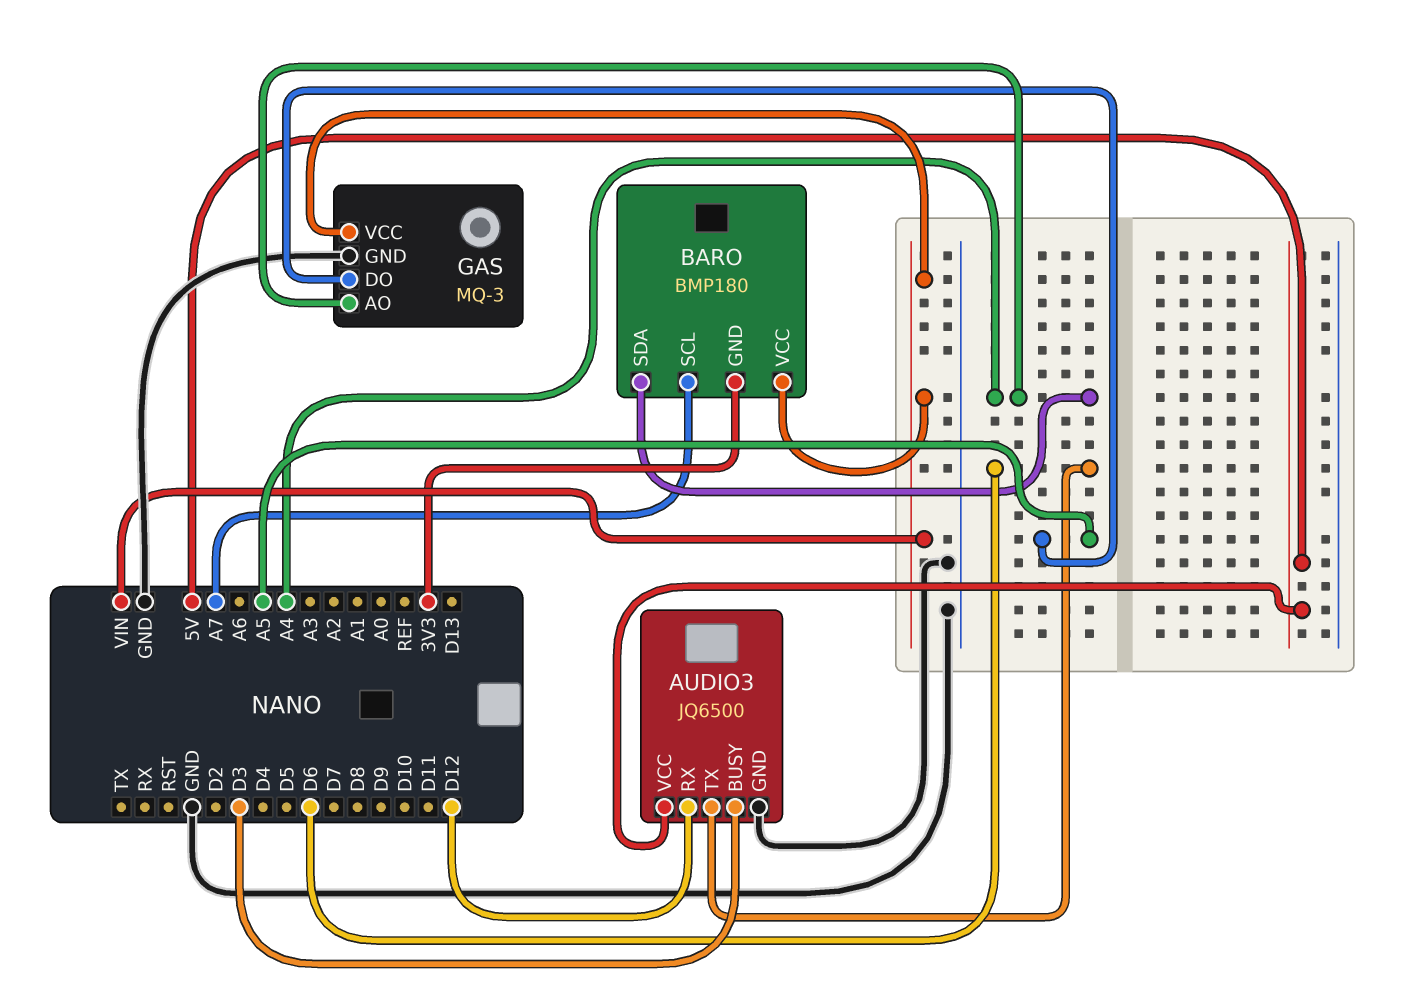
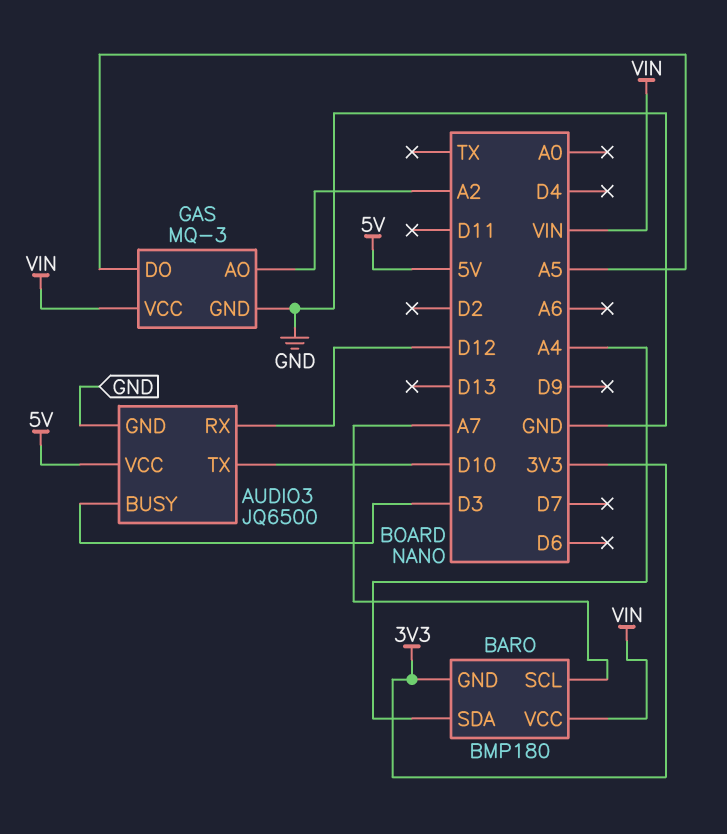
AUDIO3 pin TX: D6 -> D10
GAS pin AO: A4 -> A2

